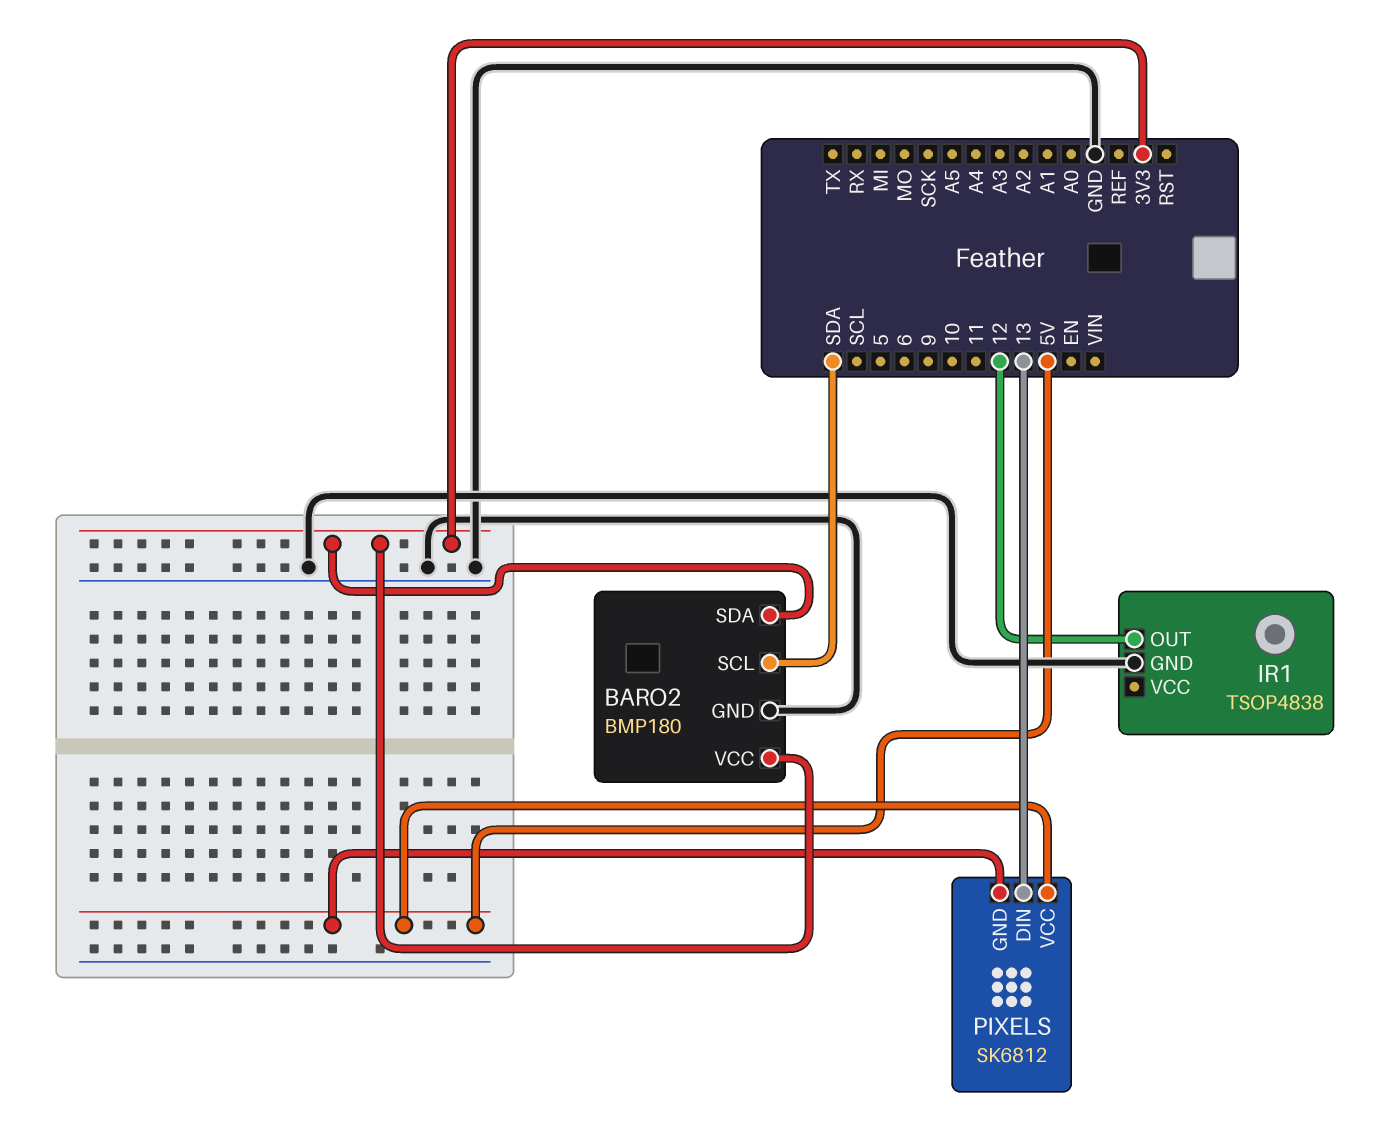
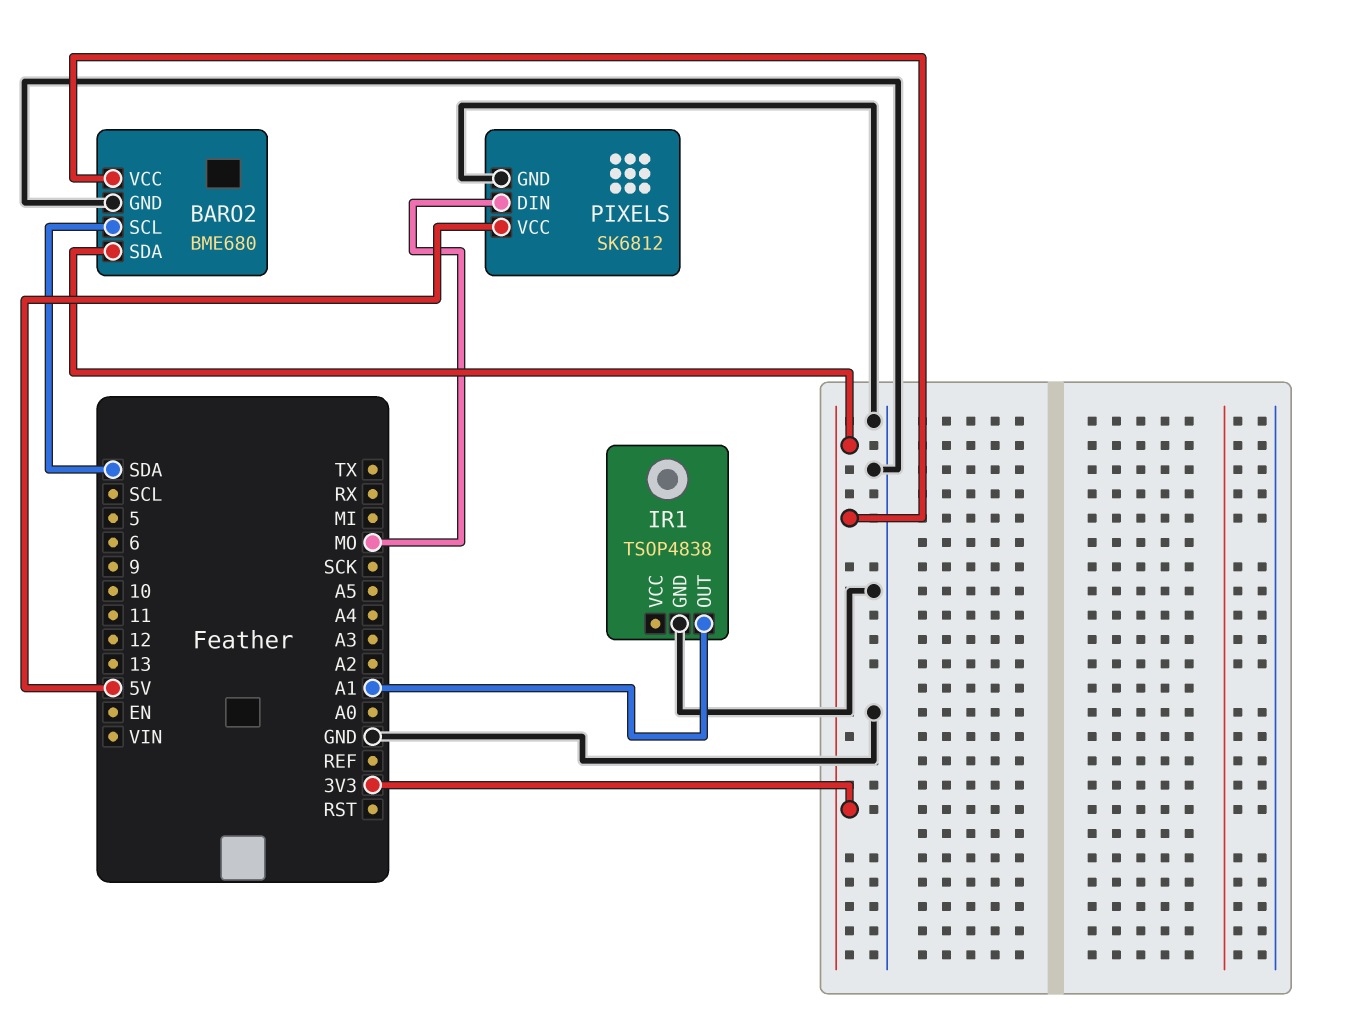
BARO2: BMP180 -> BME680
IR1 pin OUT: 12 -> A1
PIXELS pin DIN: 13 -> MO
PIXELS pin GND: 5V -> GND

